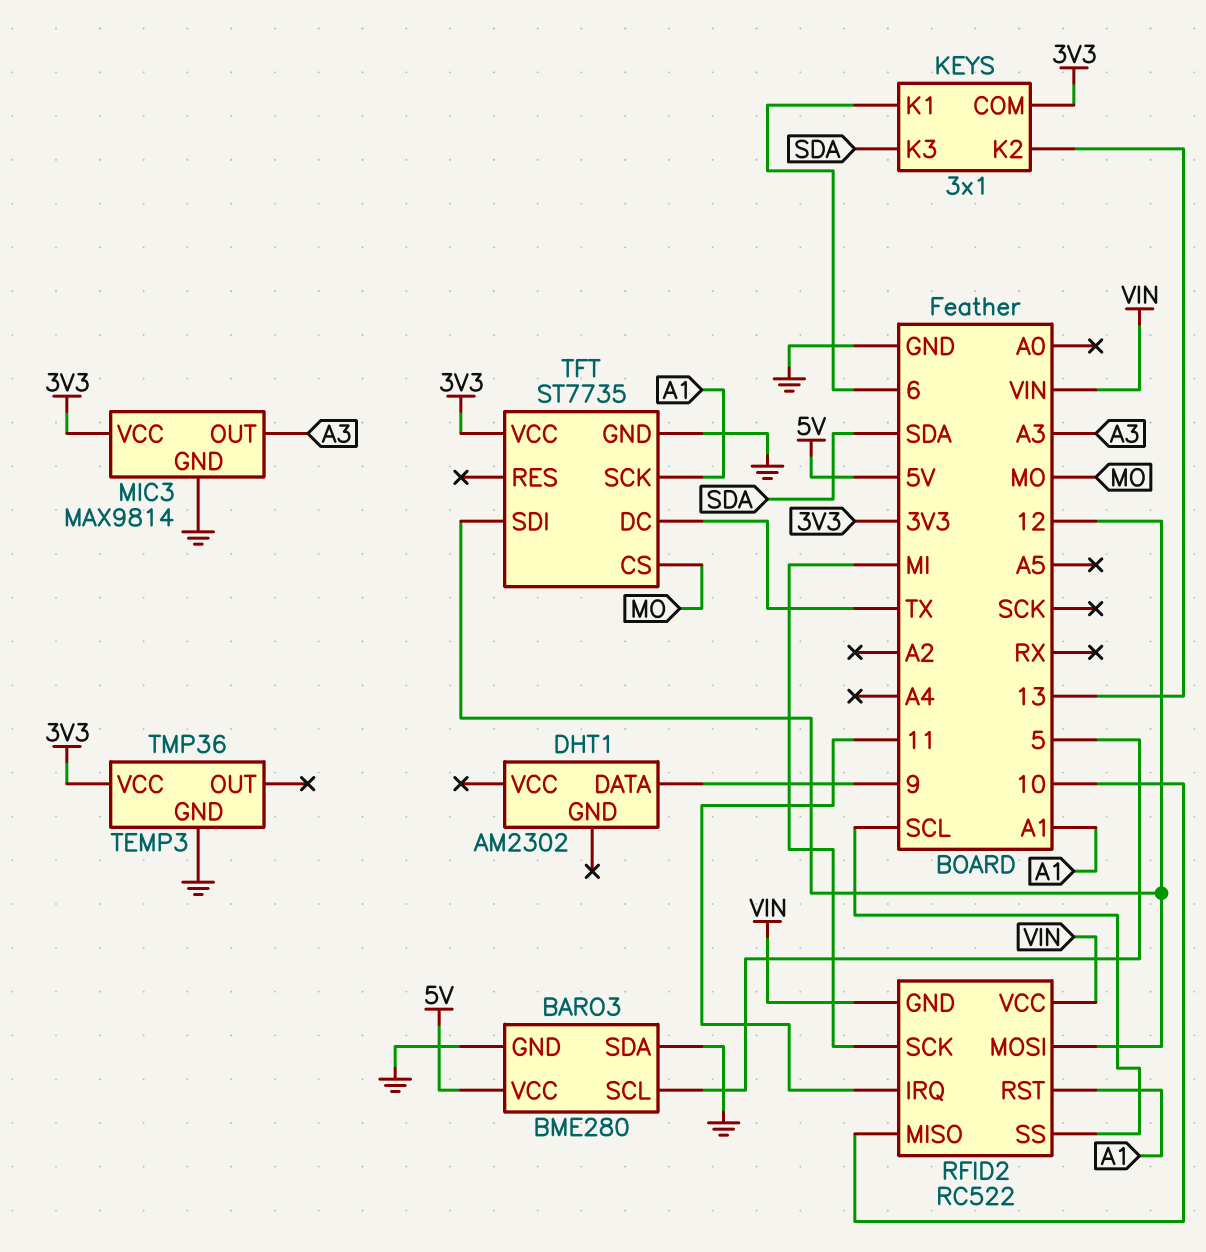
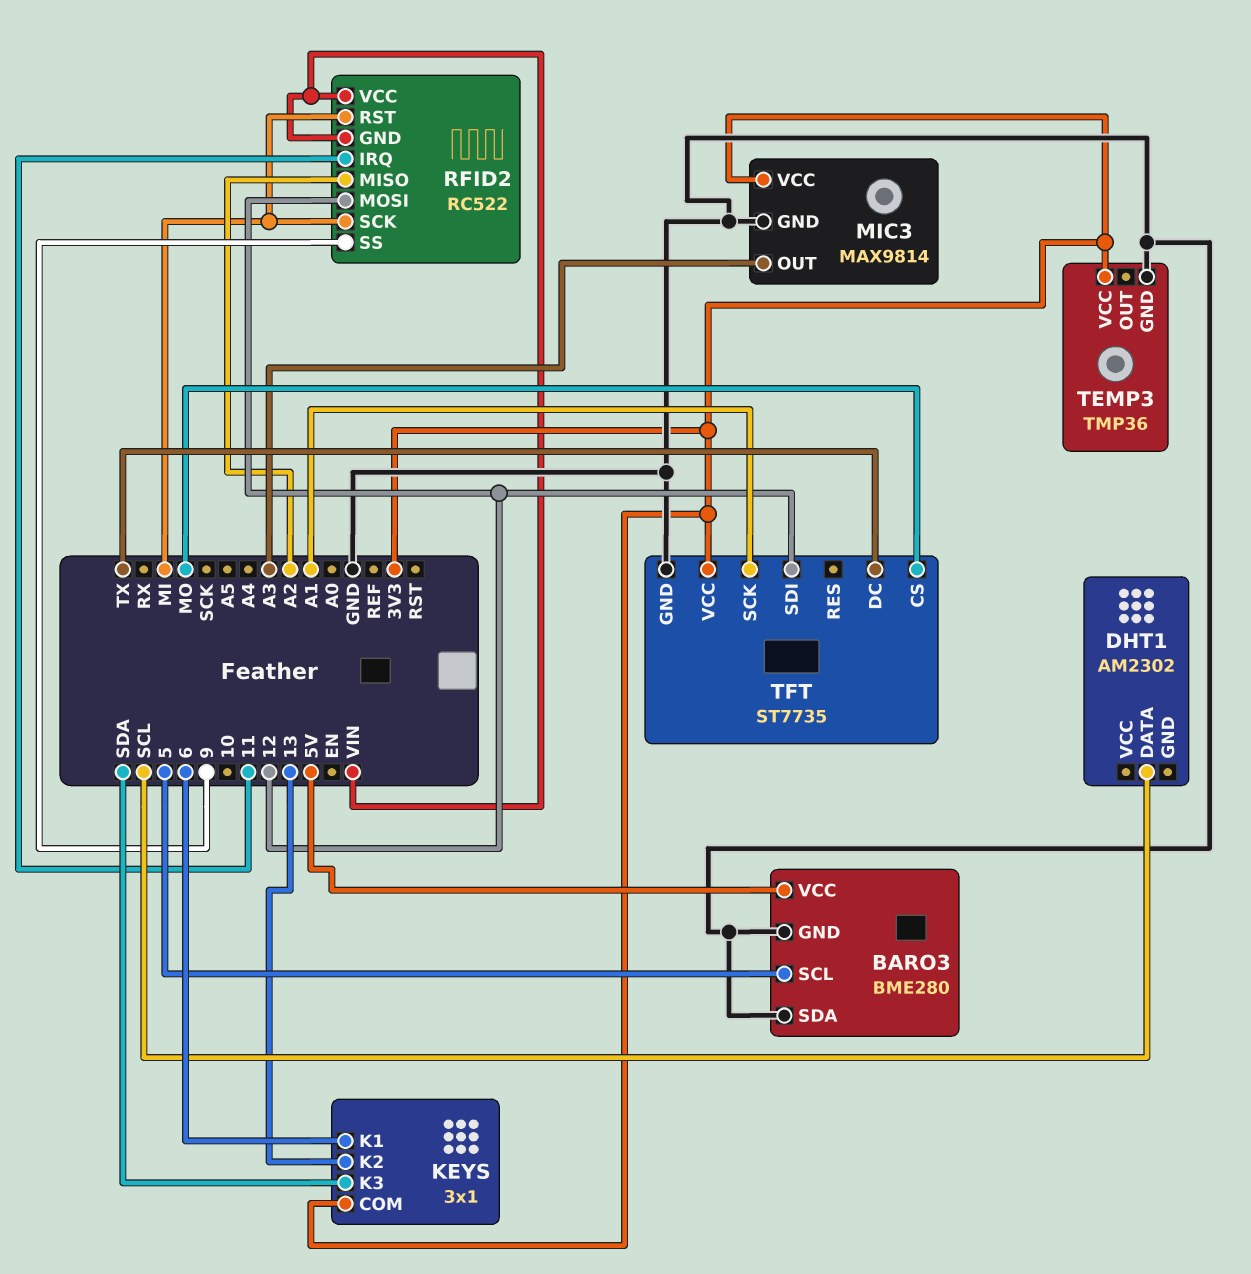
DHT1 pin DATA: 9 -> SCL
RFID2 pin MISO: 10 -> A2
RFID2 pin RST: A1 -> MI
RFID2 pin SS: SCL -> 9

